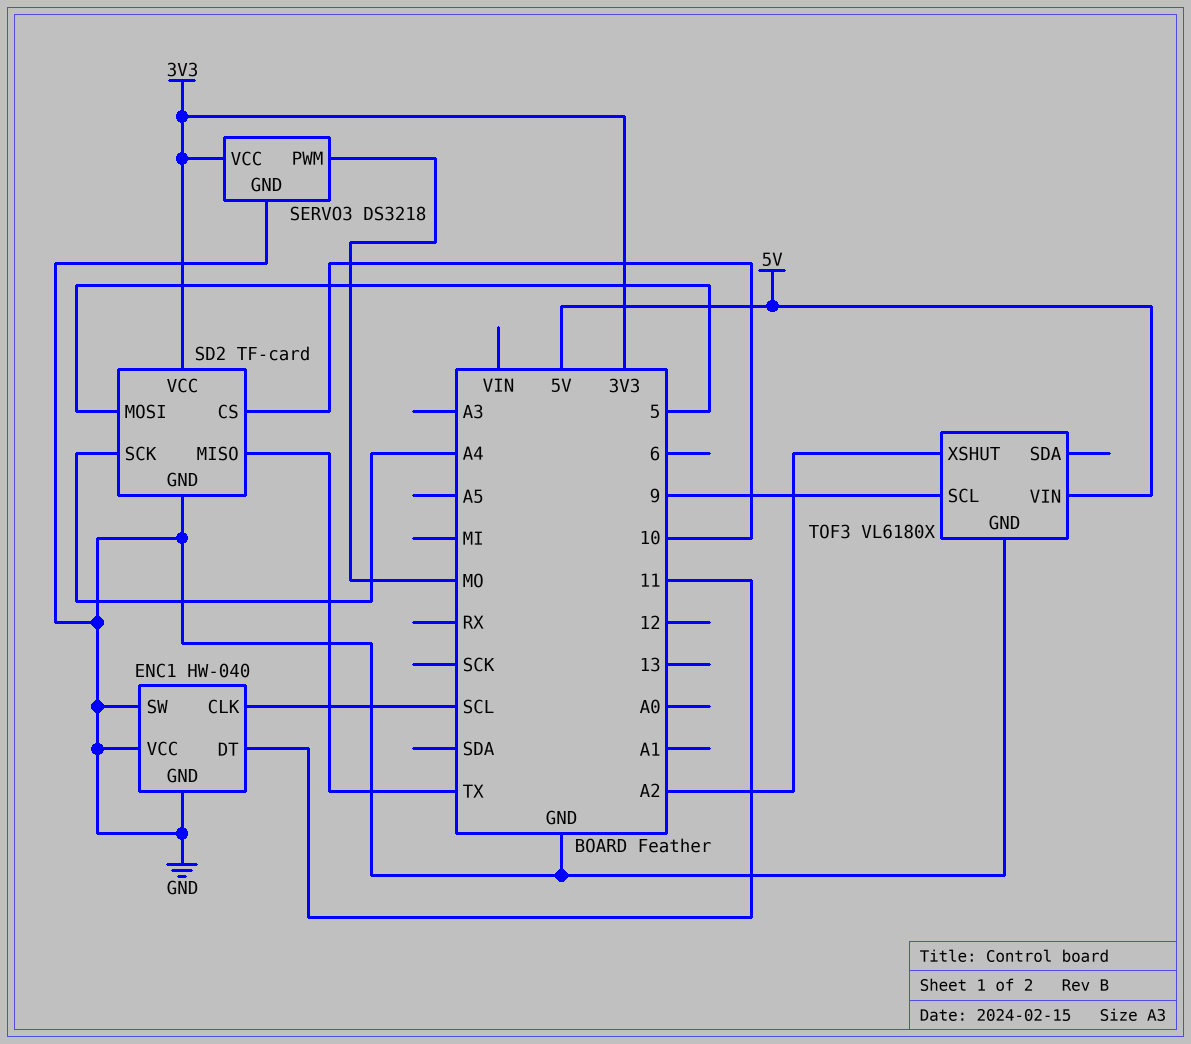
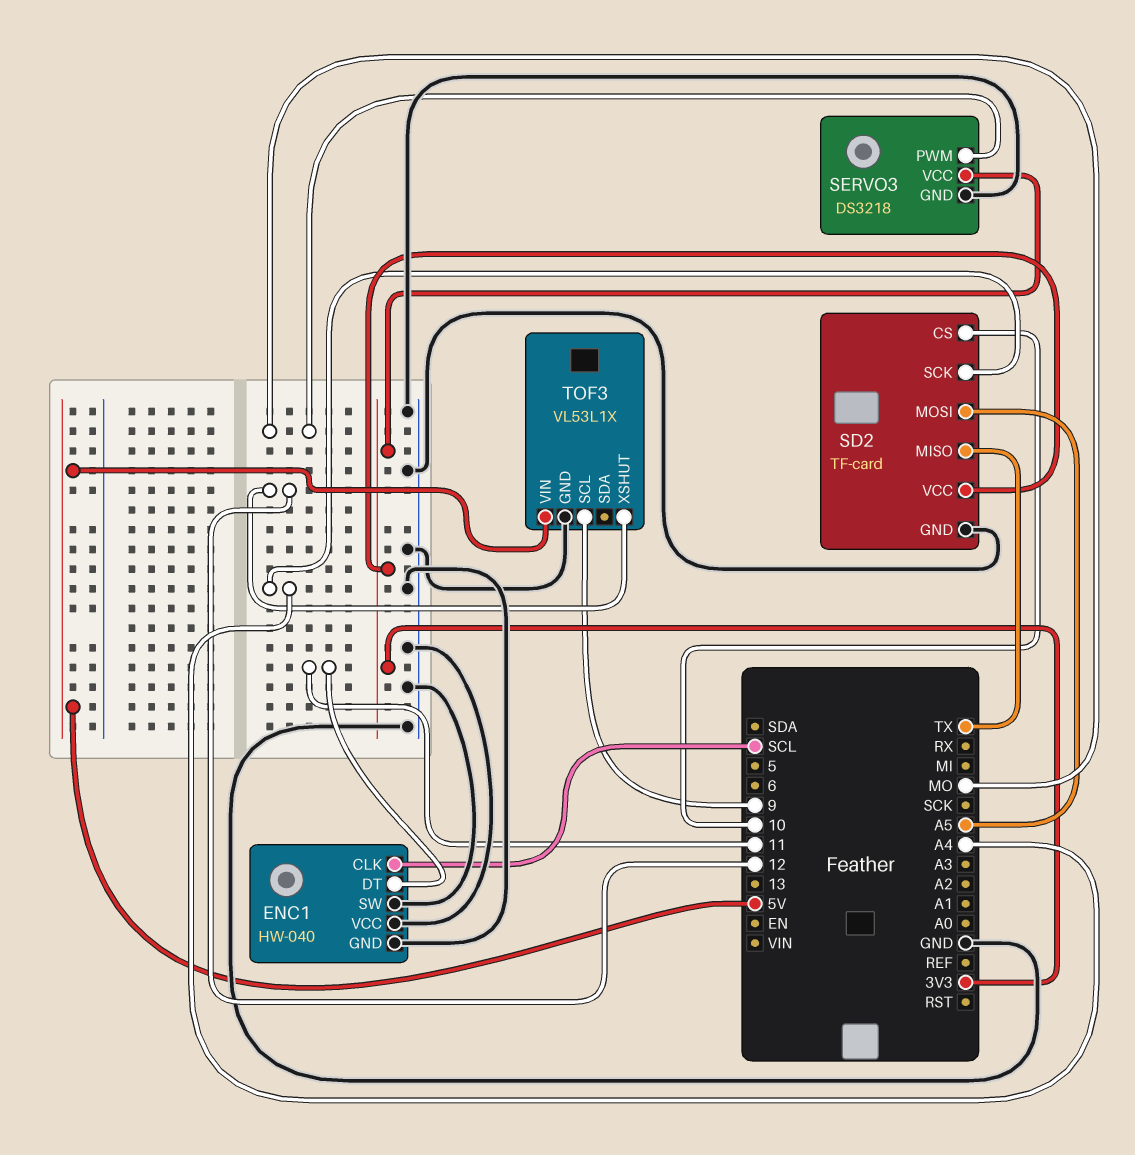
SD2 pin MOSI: 5 -> A5
TOF3: VL6180X -> VL53L1X
TOF3 pin XSHUT: A2 -> 12

